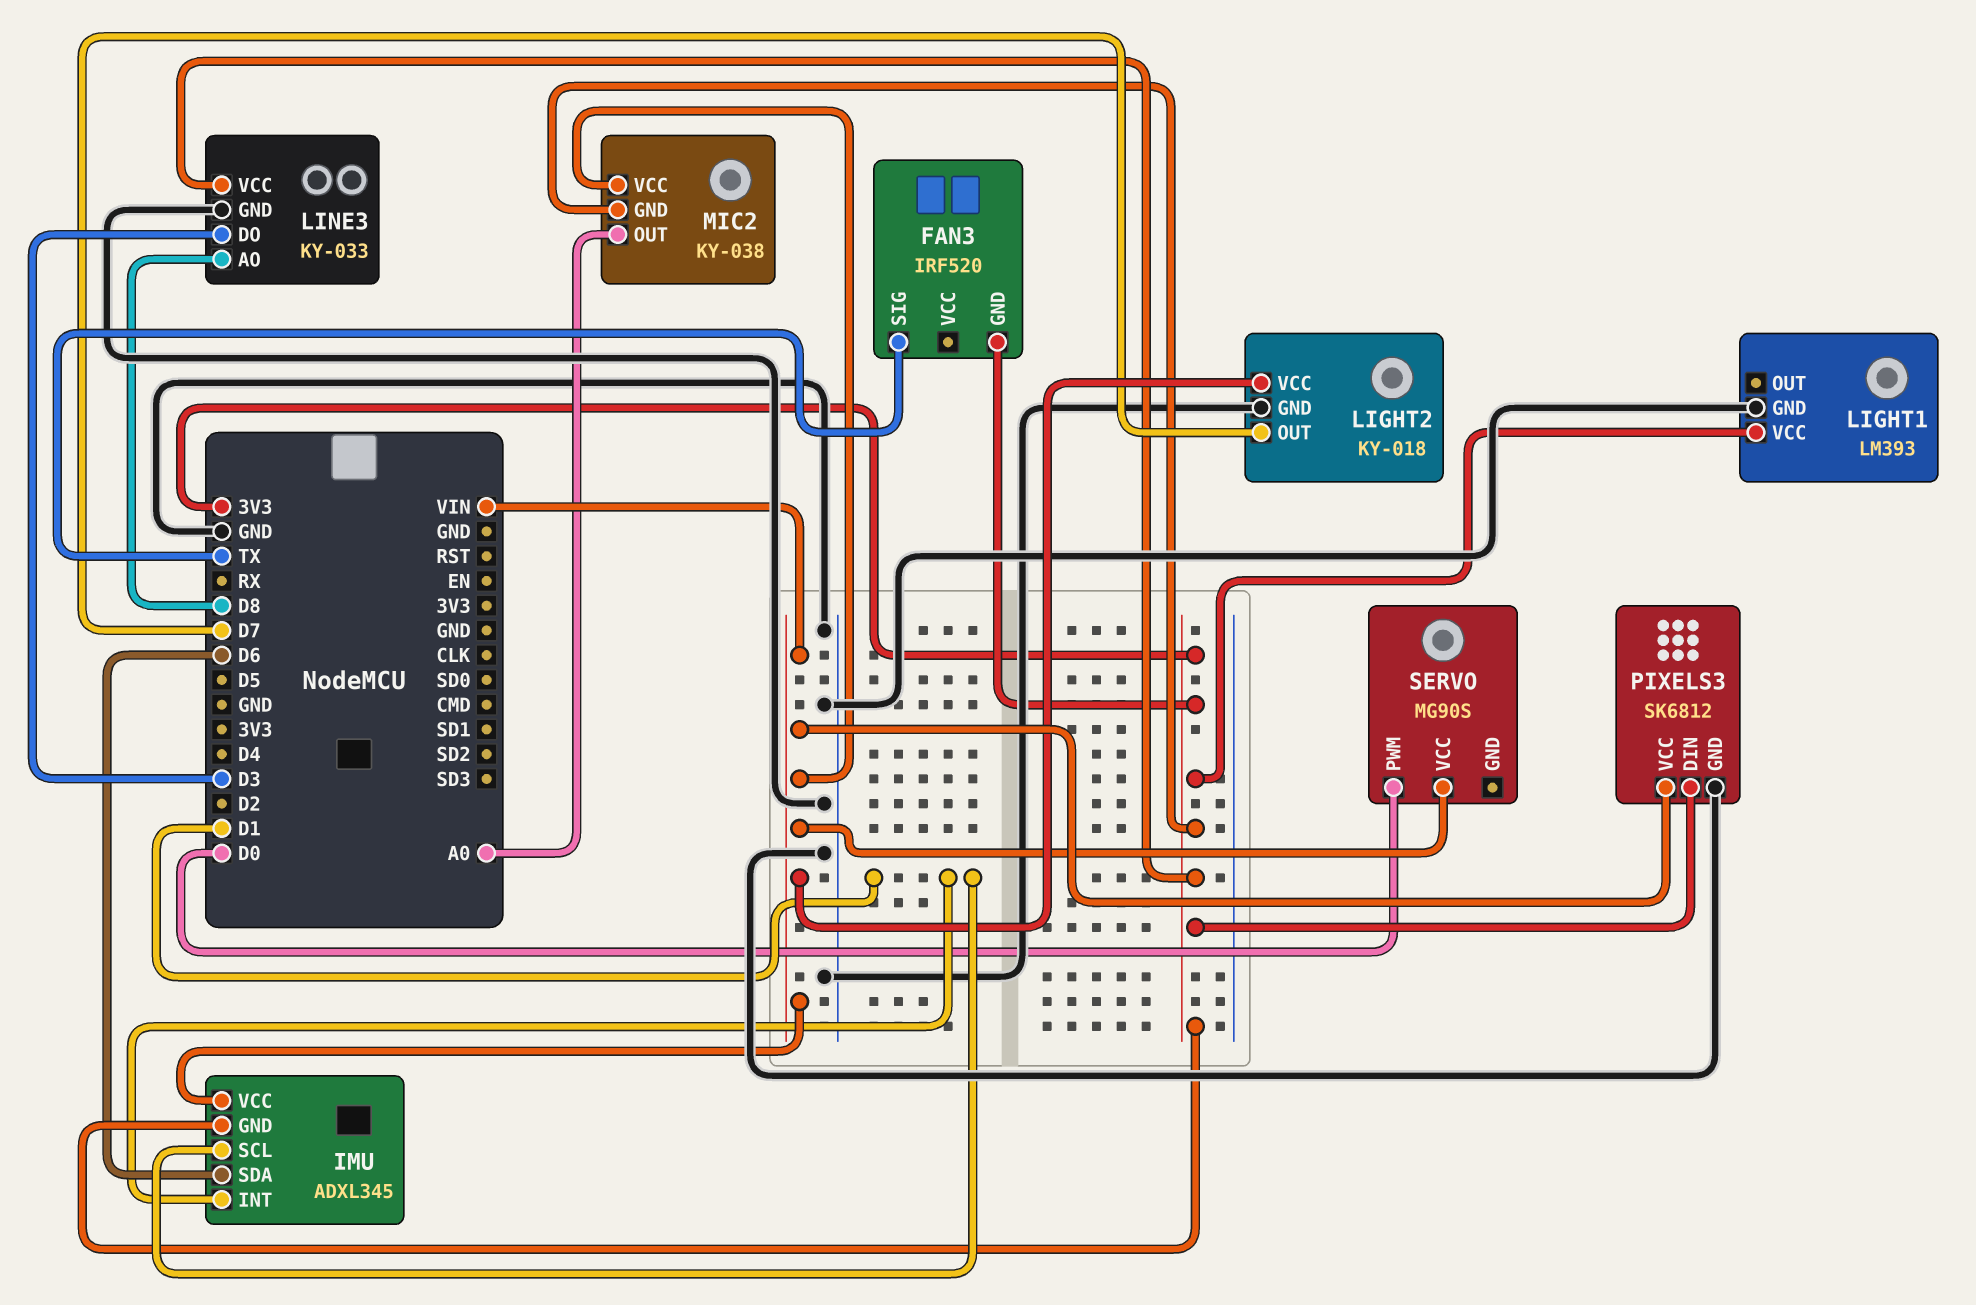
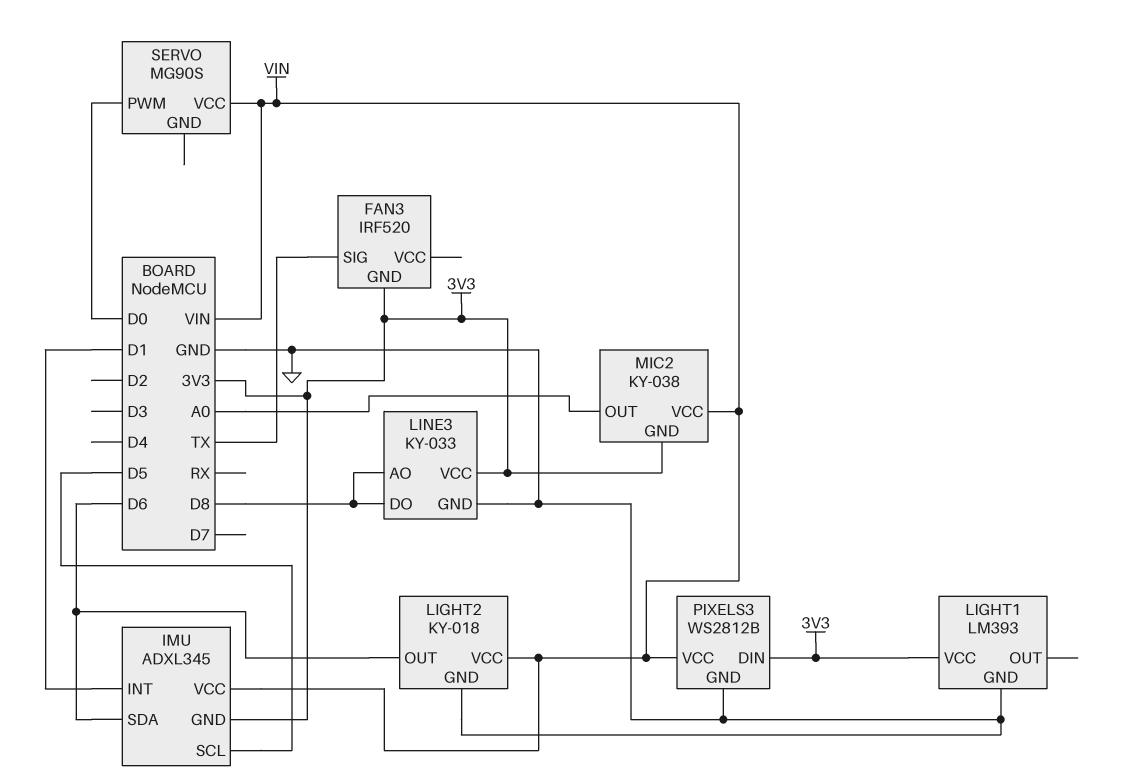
IMU pin SCL: D1 -> D5
LIGHT2 pin OUT: D7 -> D6
LINE3 pin DO: D3 -> D8
PIXELS3: SK6812 -> WS2812B

